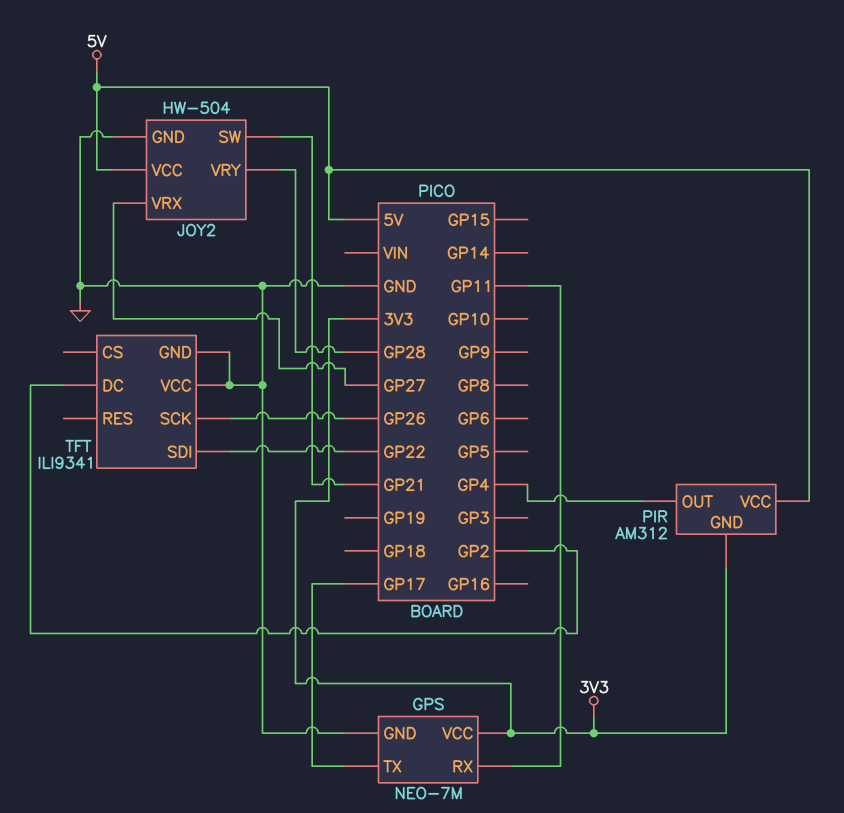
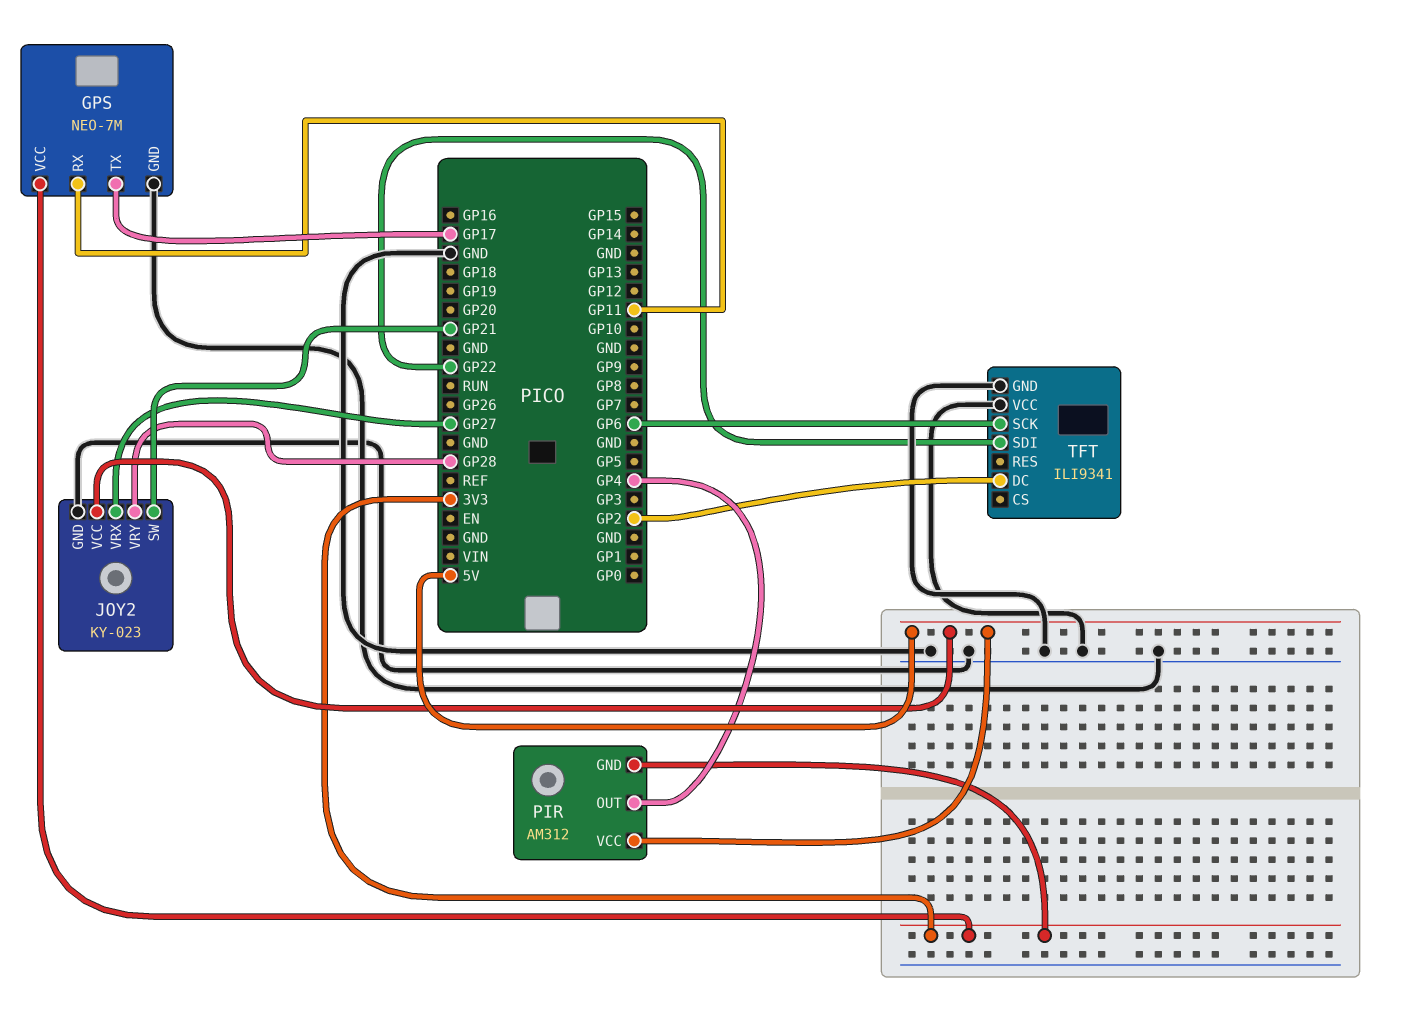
JOY2: HW-504 -> KY-023
TFT pin SCK: GP26 -> GP6

